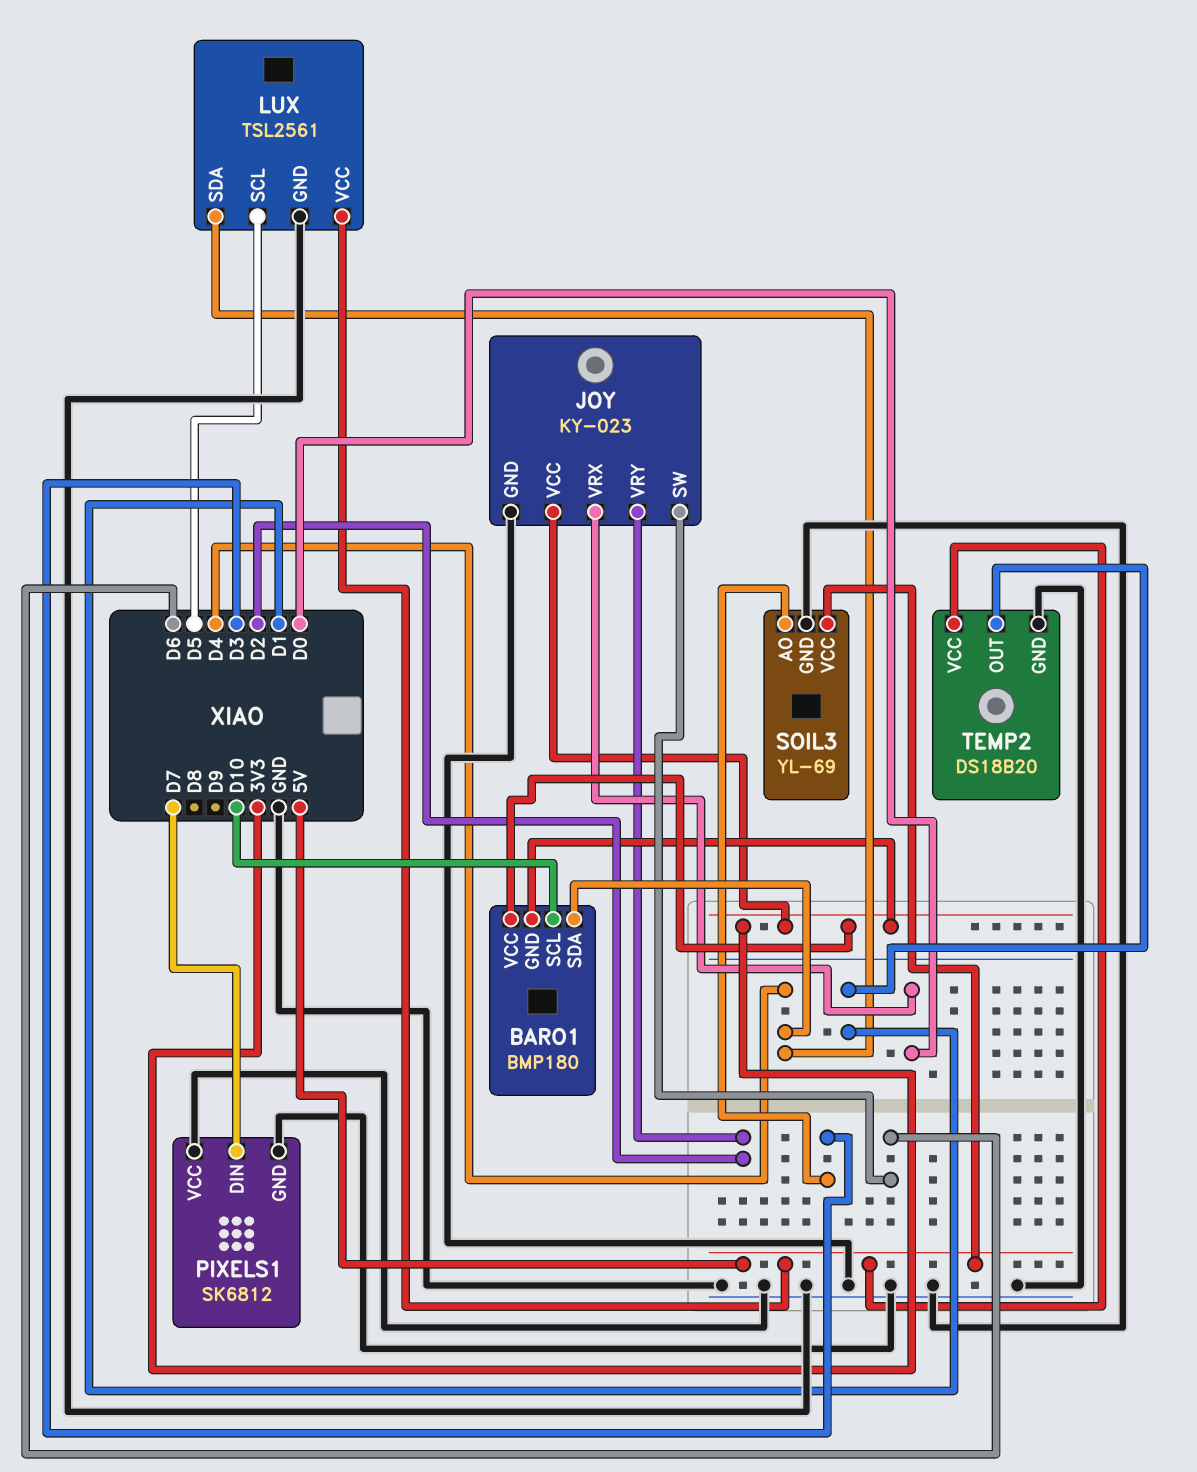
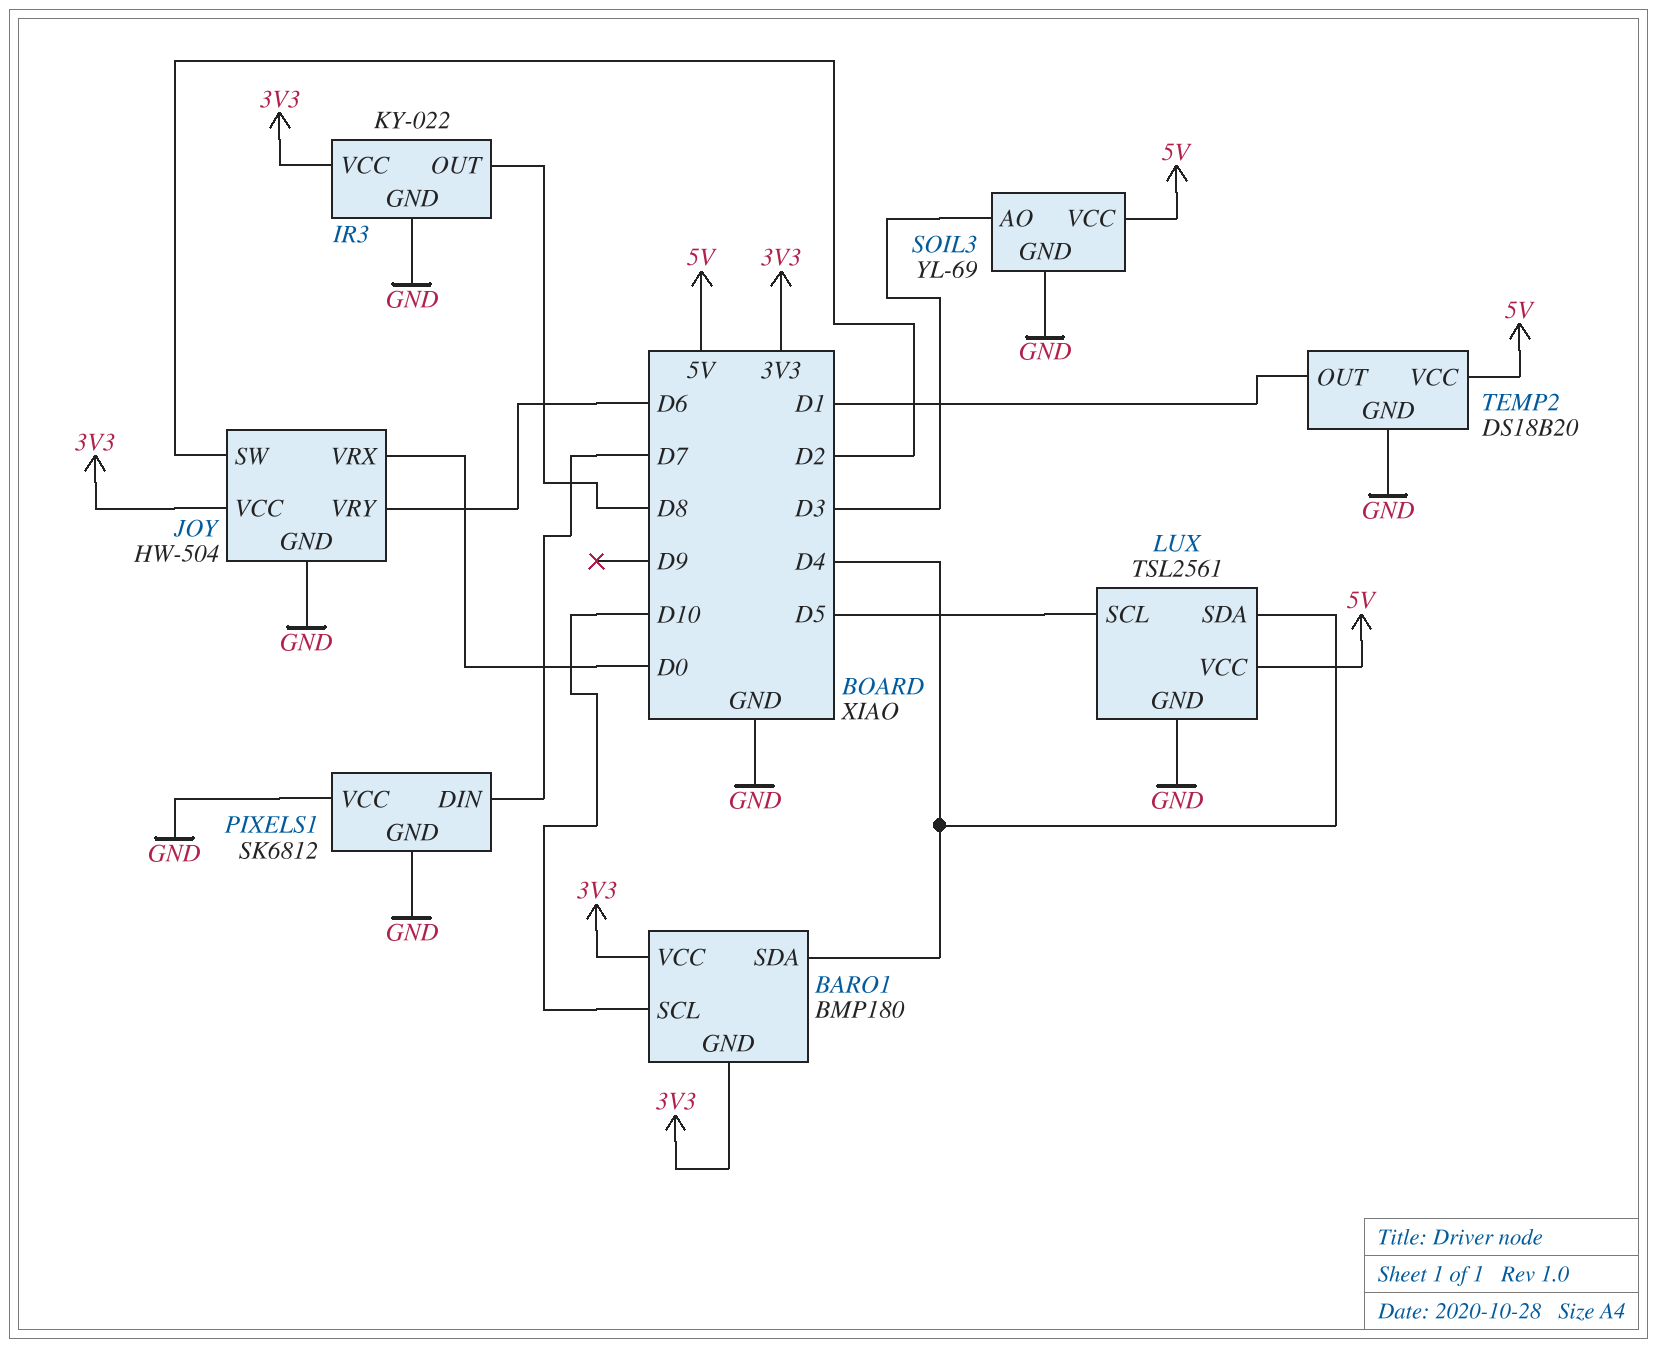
IR3: none -> KY-022
IR3 pin GND: none -> GND
IR3 pin OUT: none -> D8
IR3 pin VCC: none -> 3V3
JOY: KY-023 -> HW-504
JOY pin SW: D6 -> D2
JOY pin VRY: D2 -> D6

